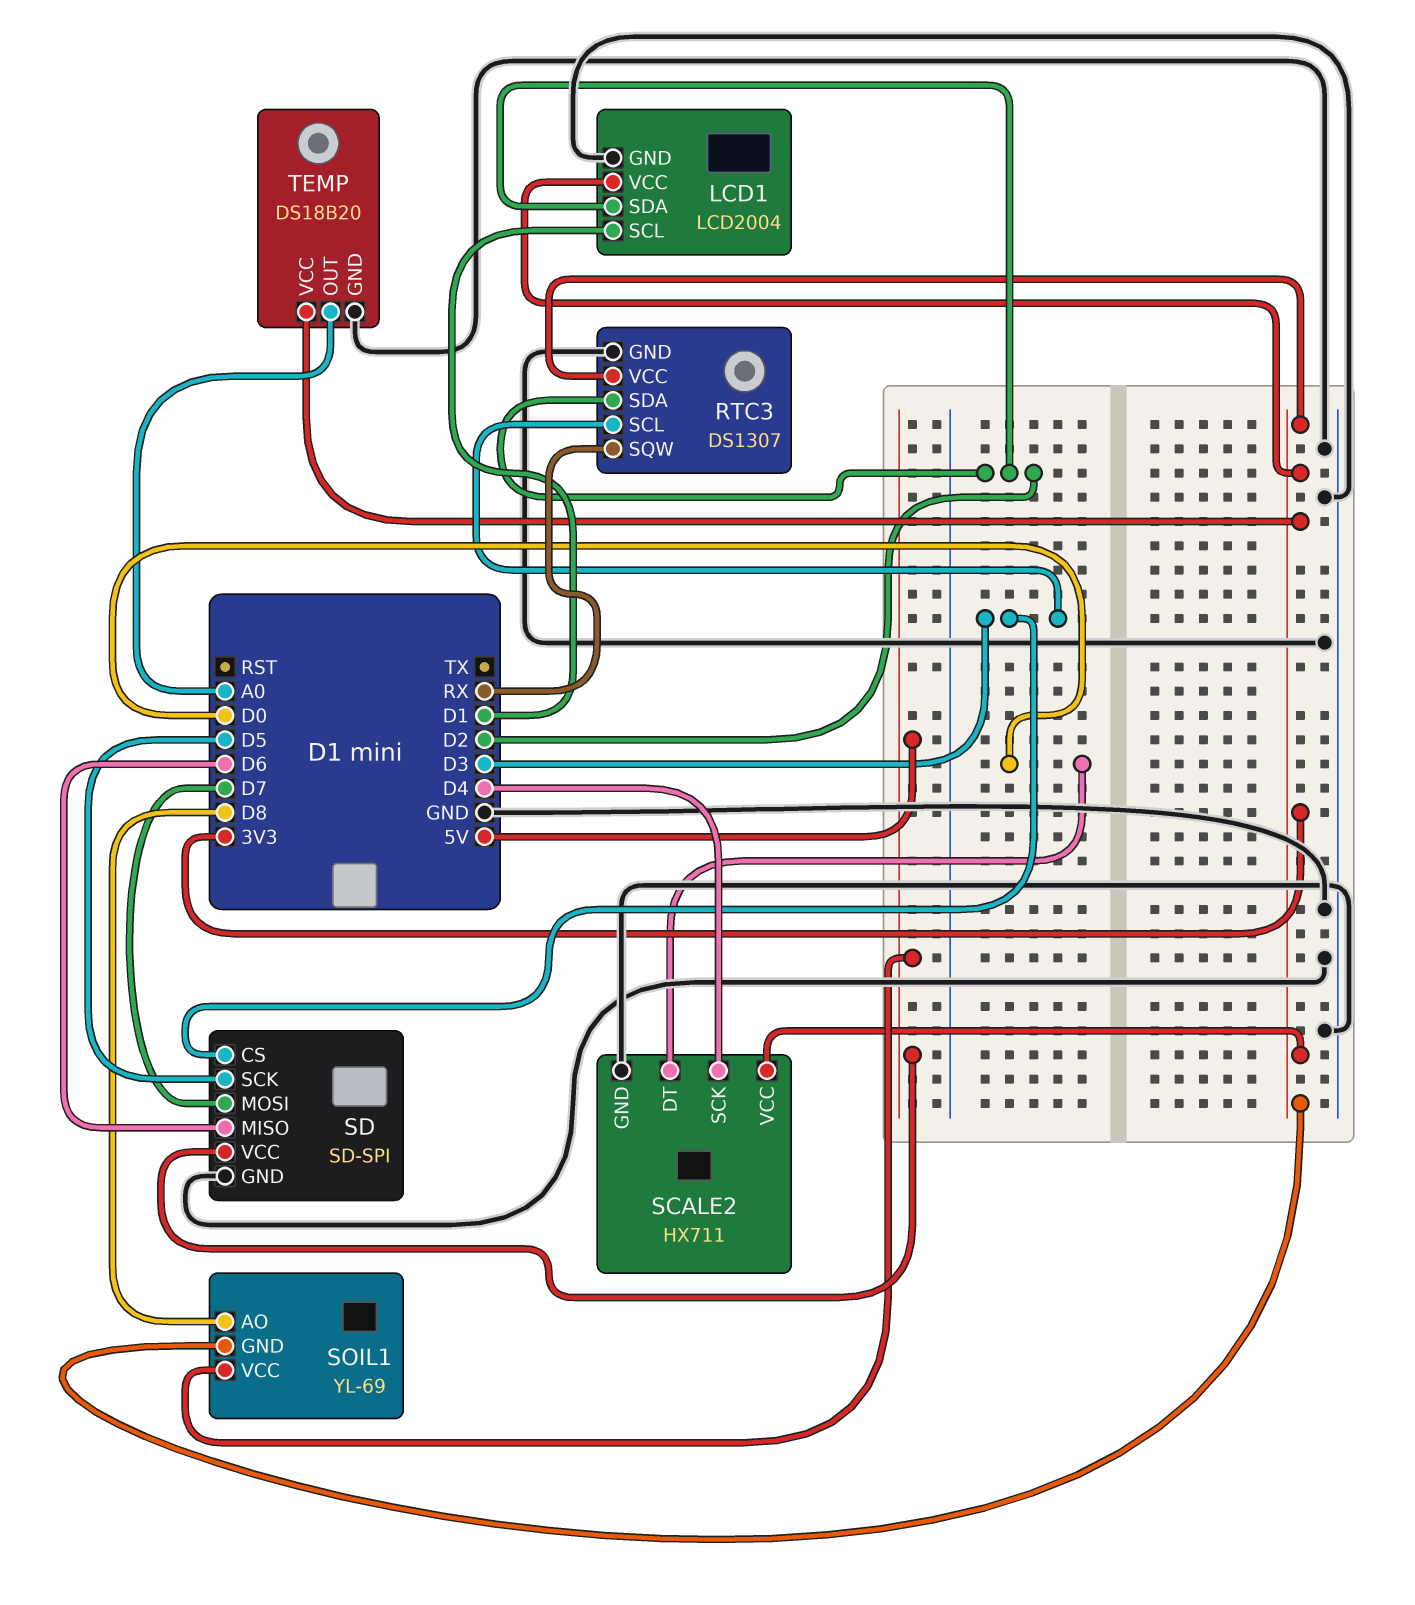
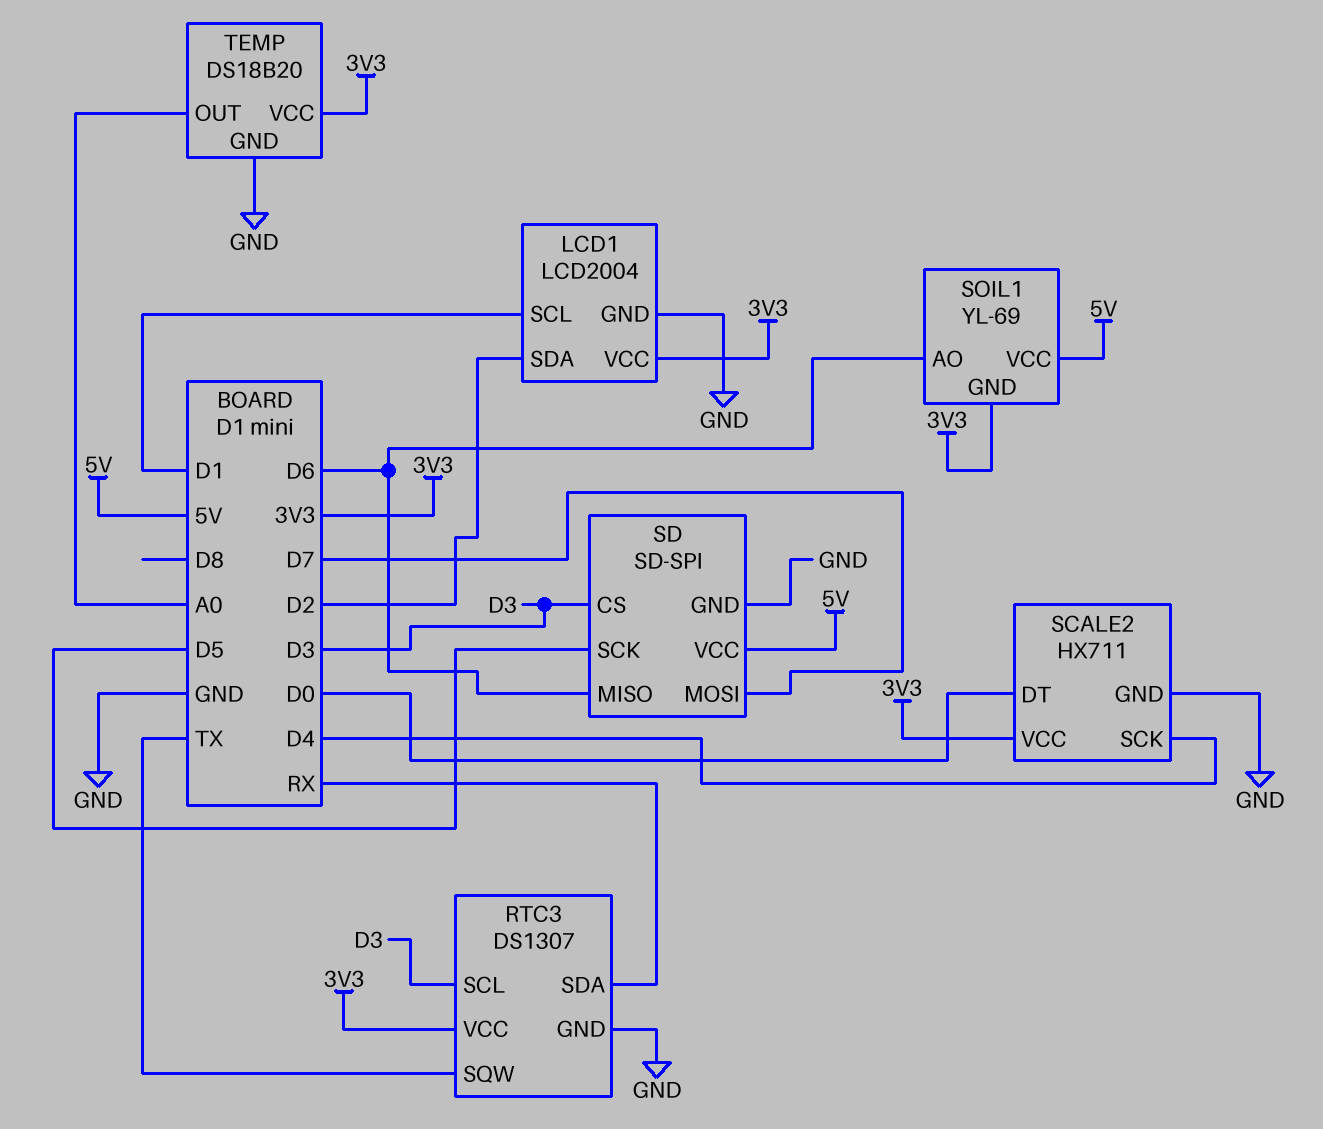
RTC3 pin SDA: D2 -> RX
RTC3 pin SQW: RX -> TX
SOIL1 pin AO: D8 -> D6

